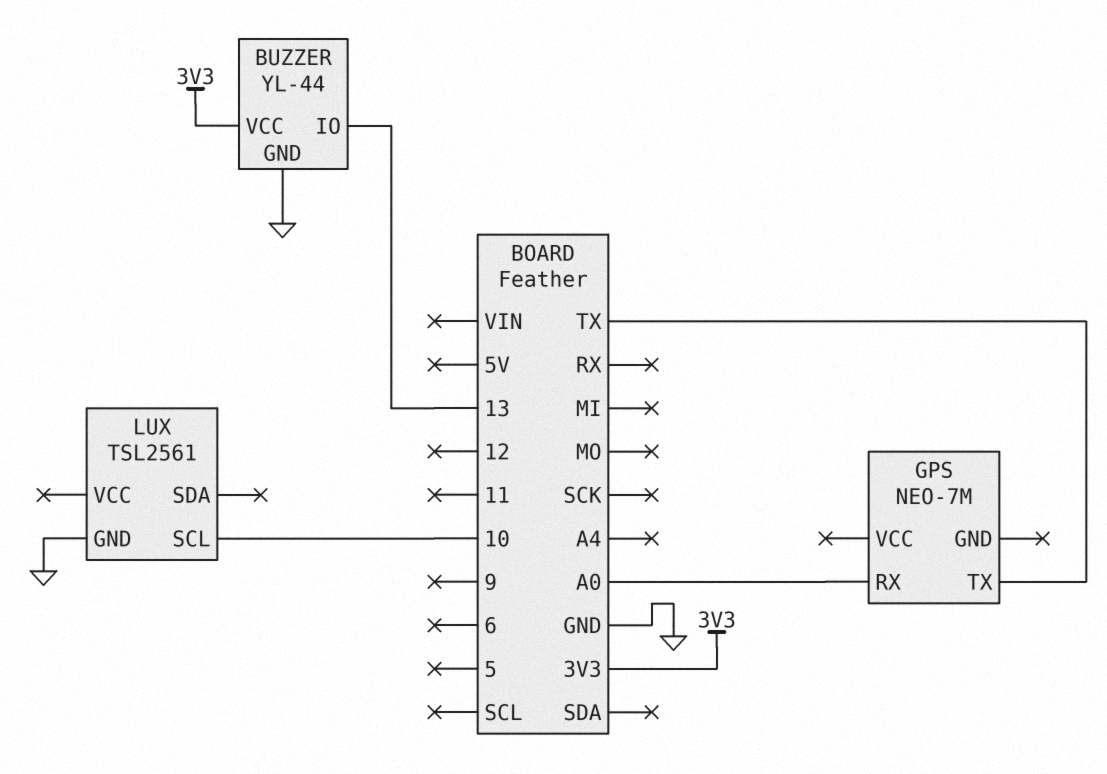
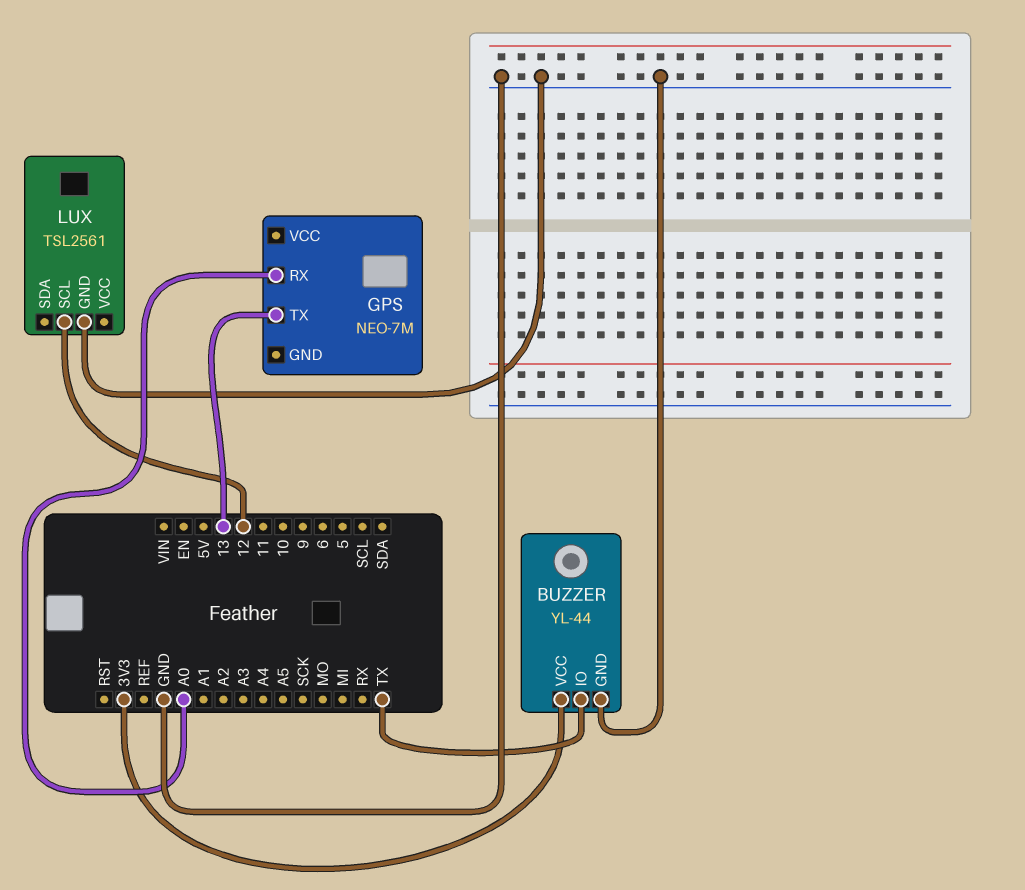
BUZZER pin IO: 13 -> TX
GPS pin TX: TX -> 13
LUX pin SCL: 10 -> 12

